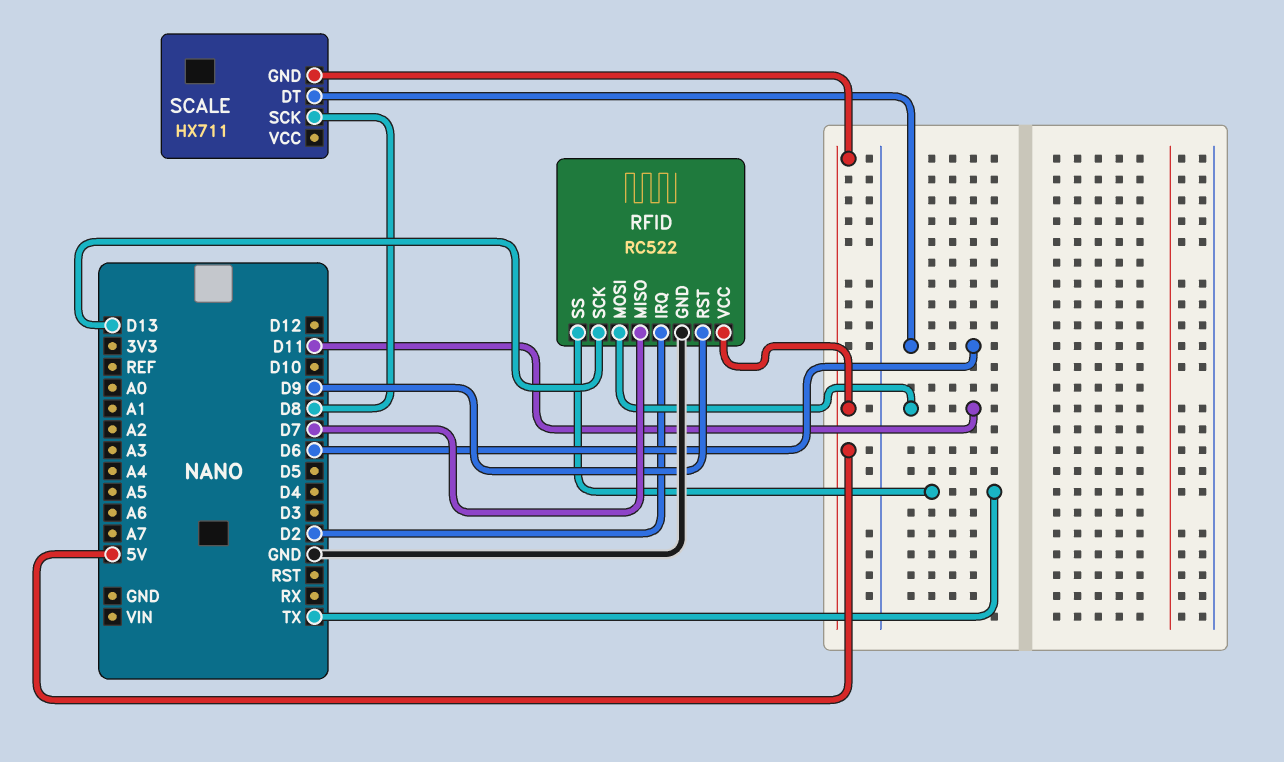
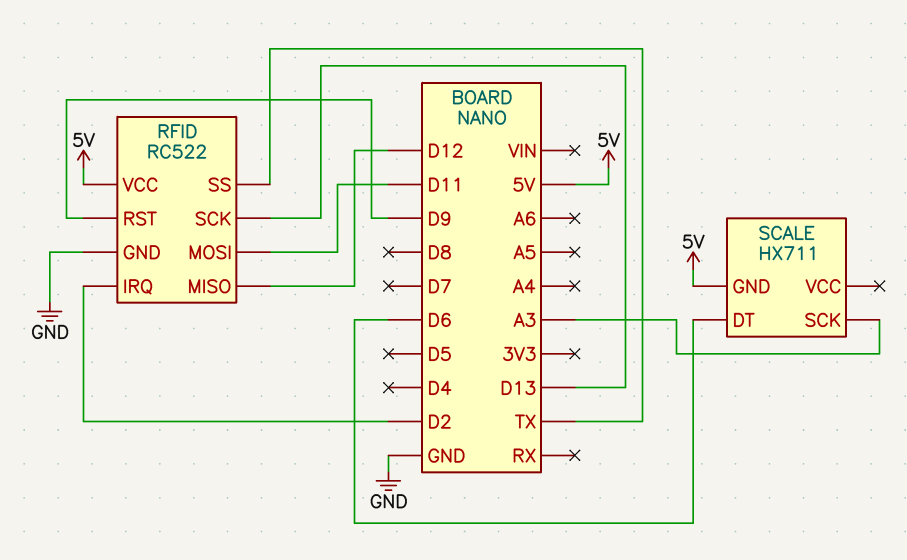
RFID pin MISO: D7 -> D12
SCALE pin SCK: D8 -> A3

